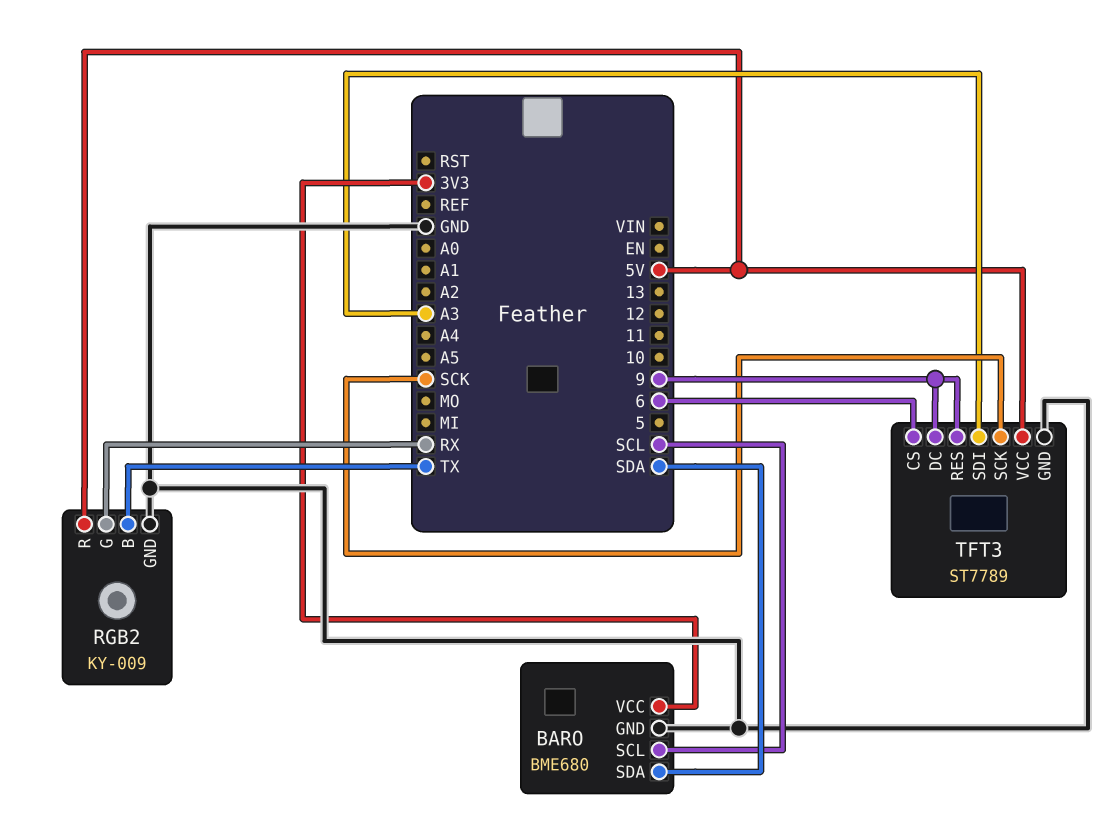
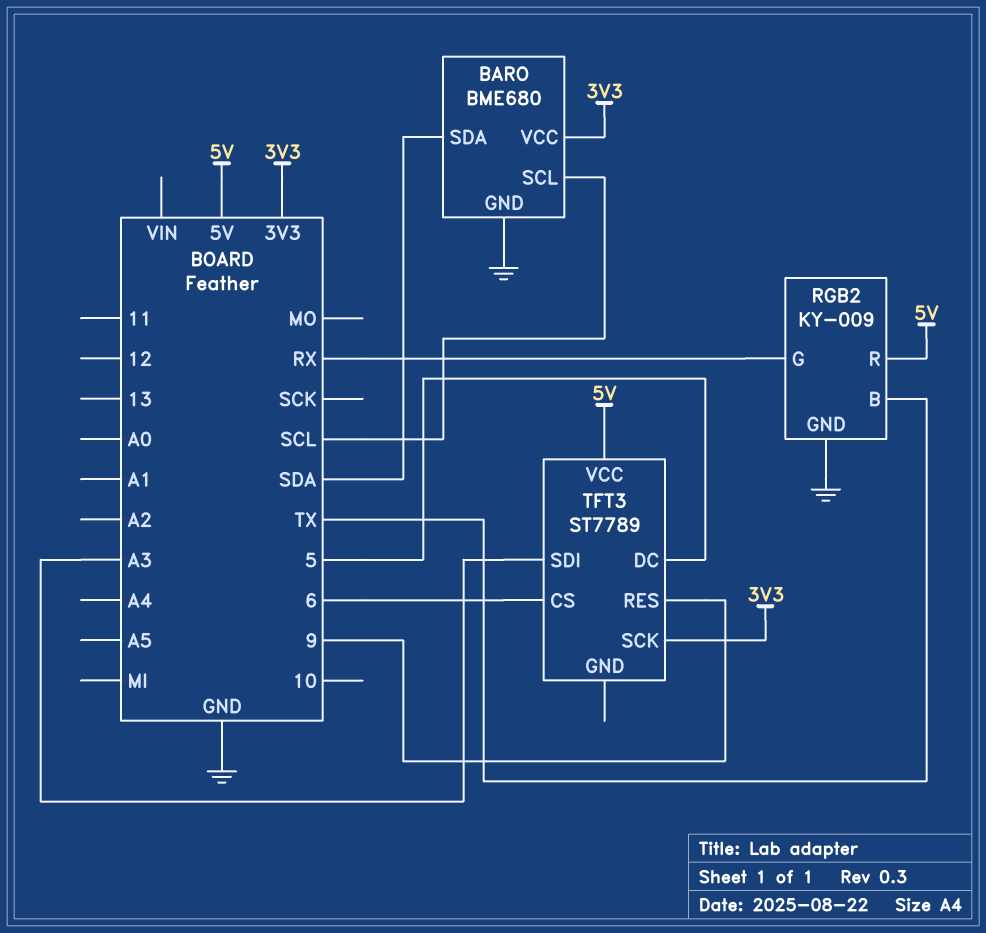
TFT3 pin DC: 9 -> 5
TFT3 pin GND: GND -> none
TFT3 pin SCK: SCK -> 3V3

